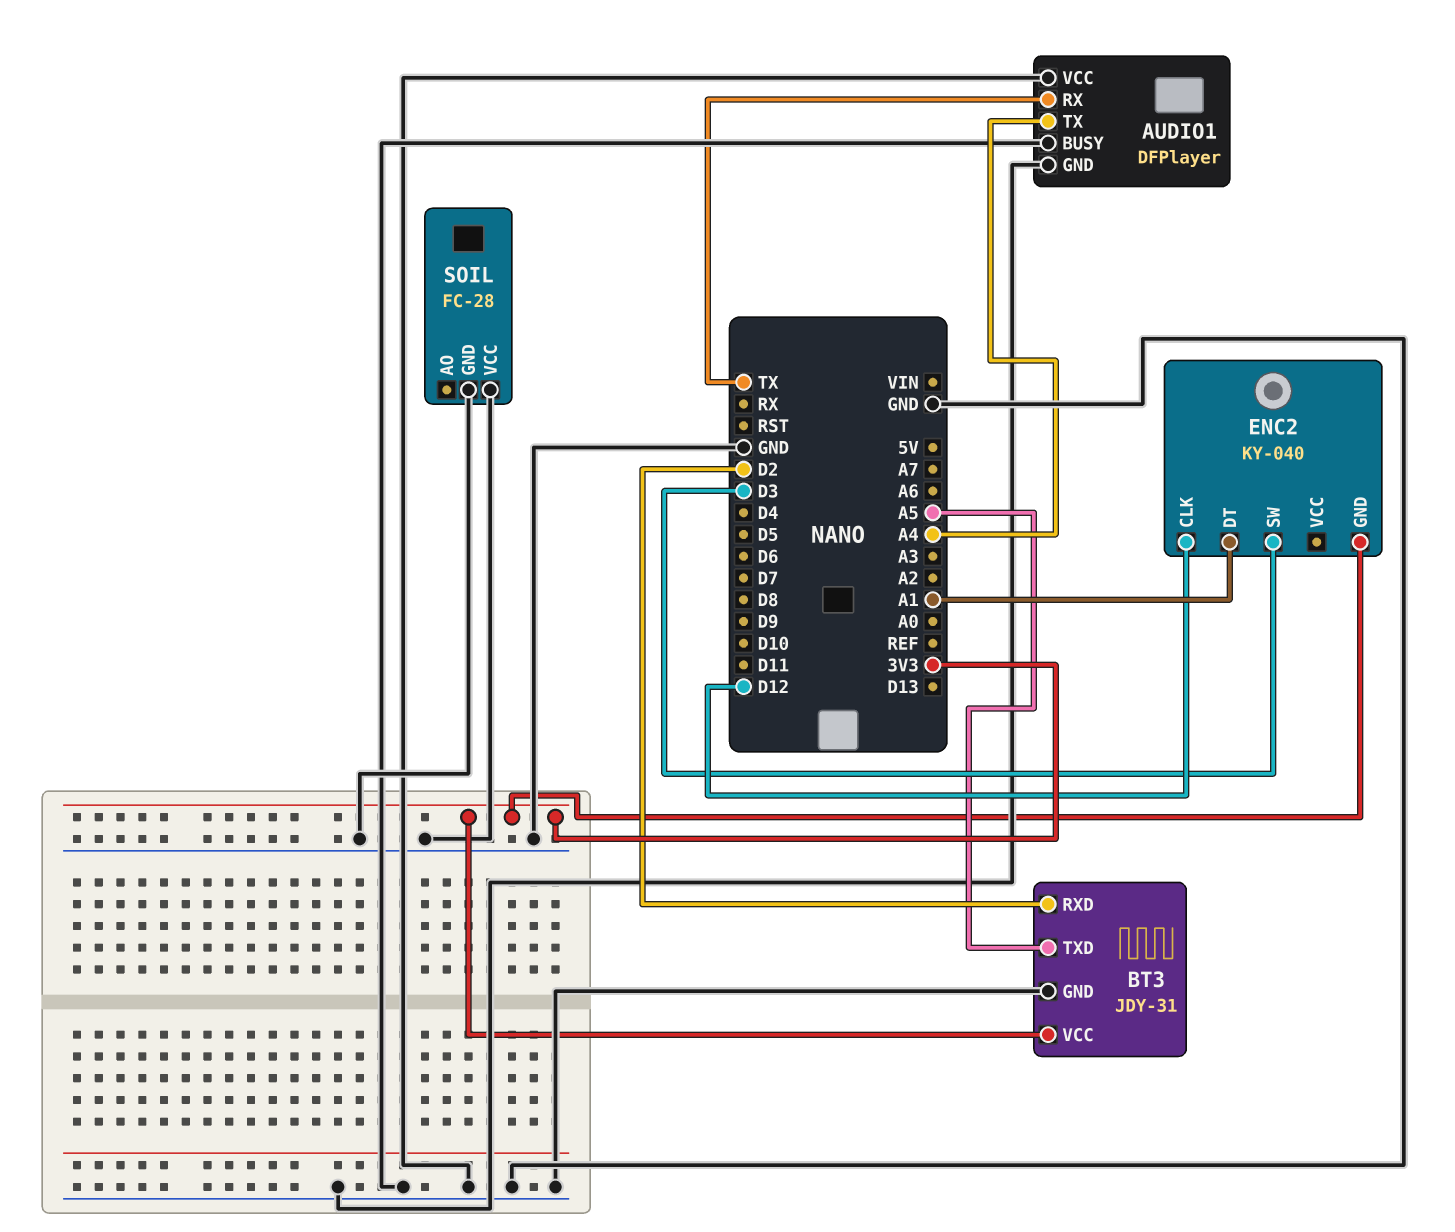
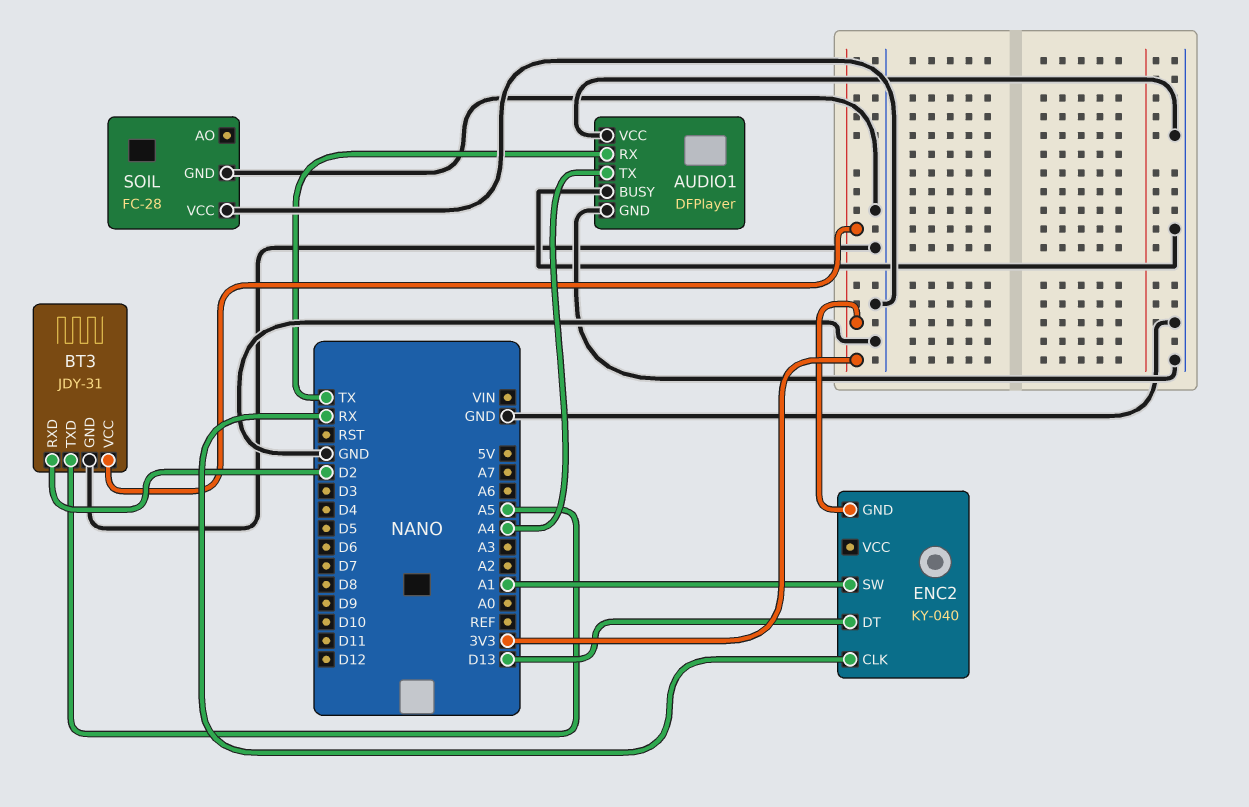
ENC2 pin CLK: D12 -> RX
ENC2 pin DT: A1 -> D13
ENC2 pin SW: D3 -> A1

